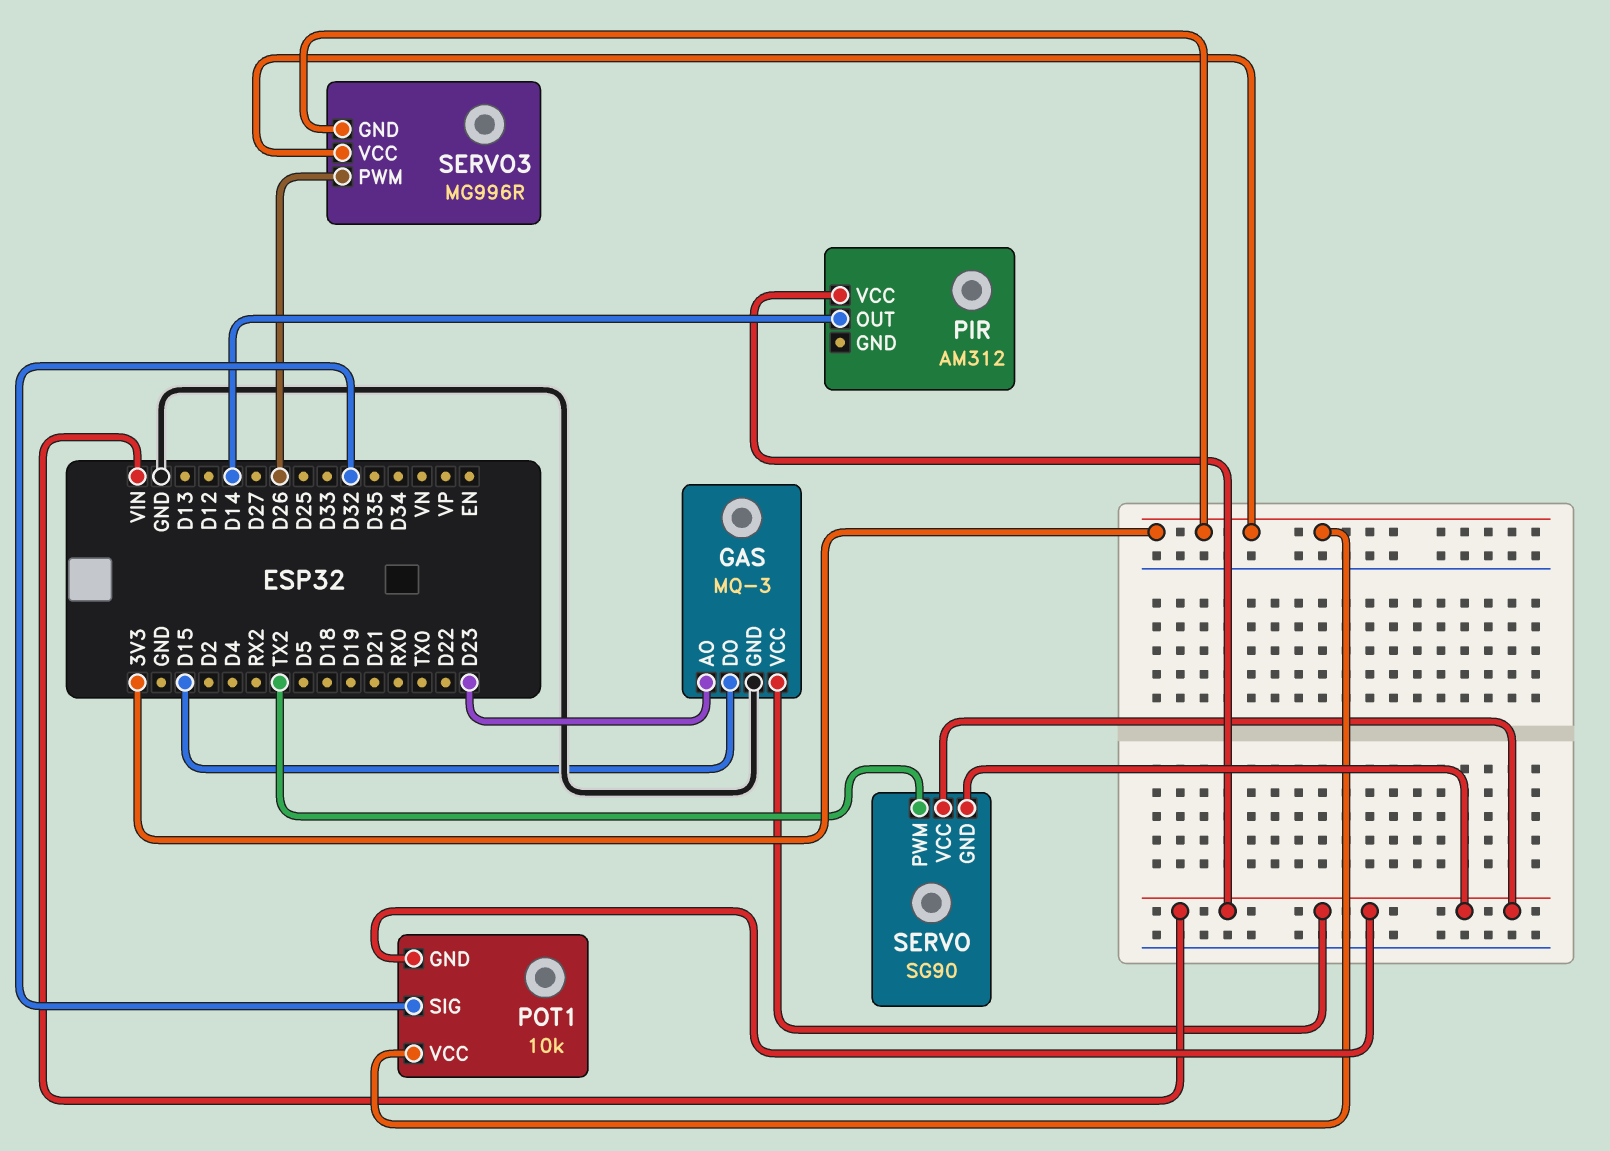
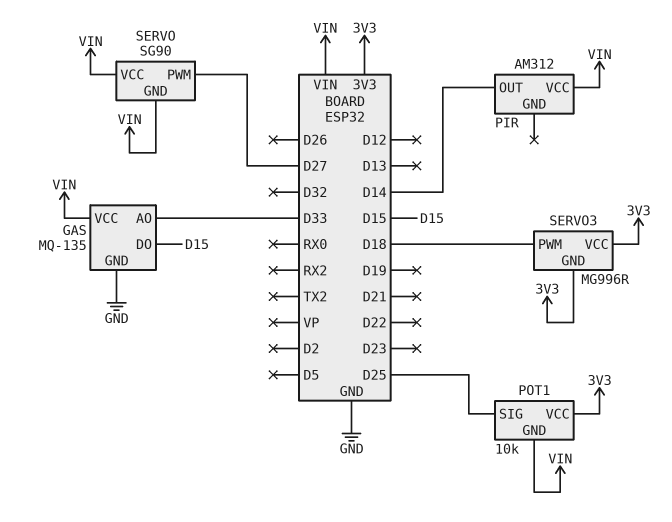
GAS: MQ-3 -> MQ-135
GAS pin AO: D23 -> D33
POT1 pin SIG: D32 -> D25
SERVO pin PWM: TX2 -> D27
SERVO3 pin PWM: D26 -> D18

